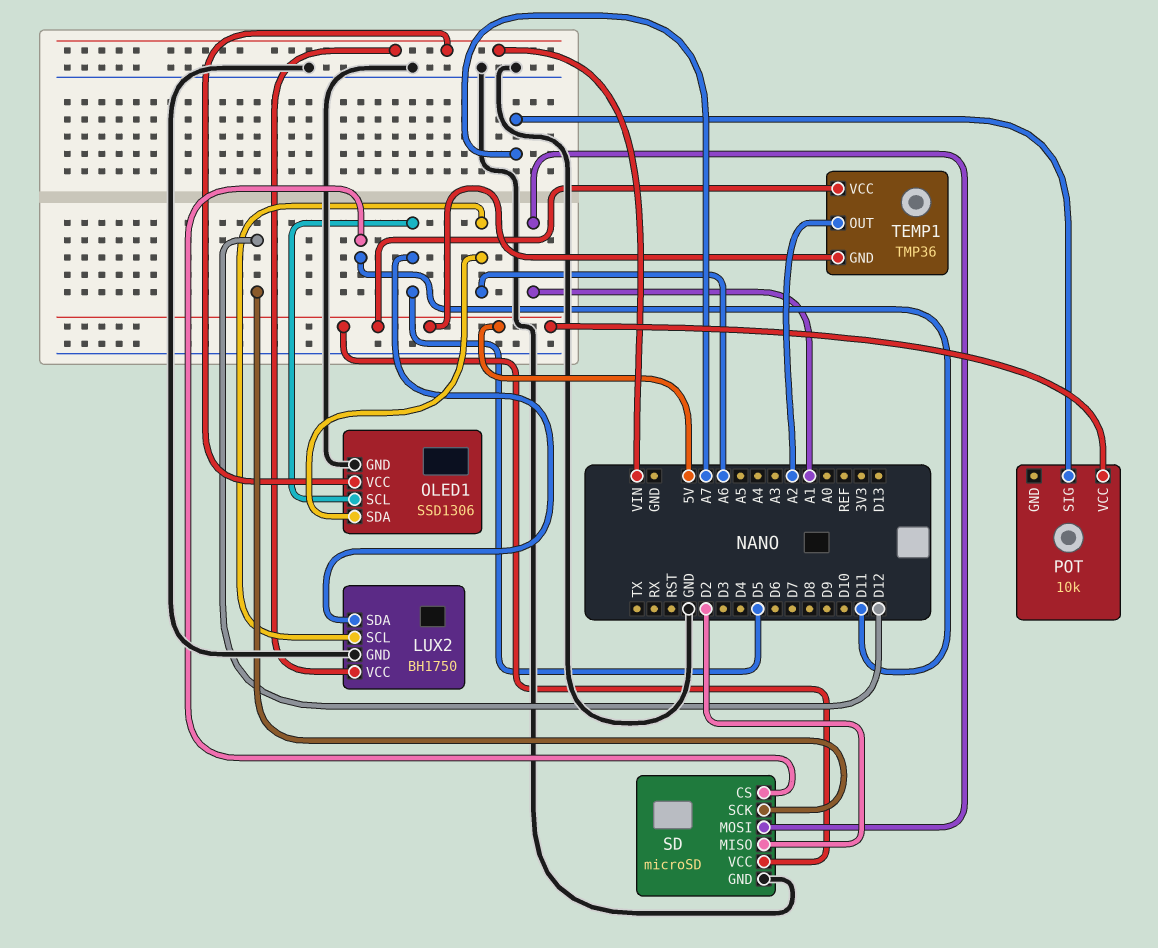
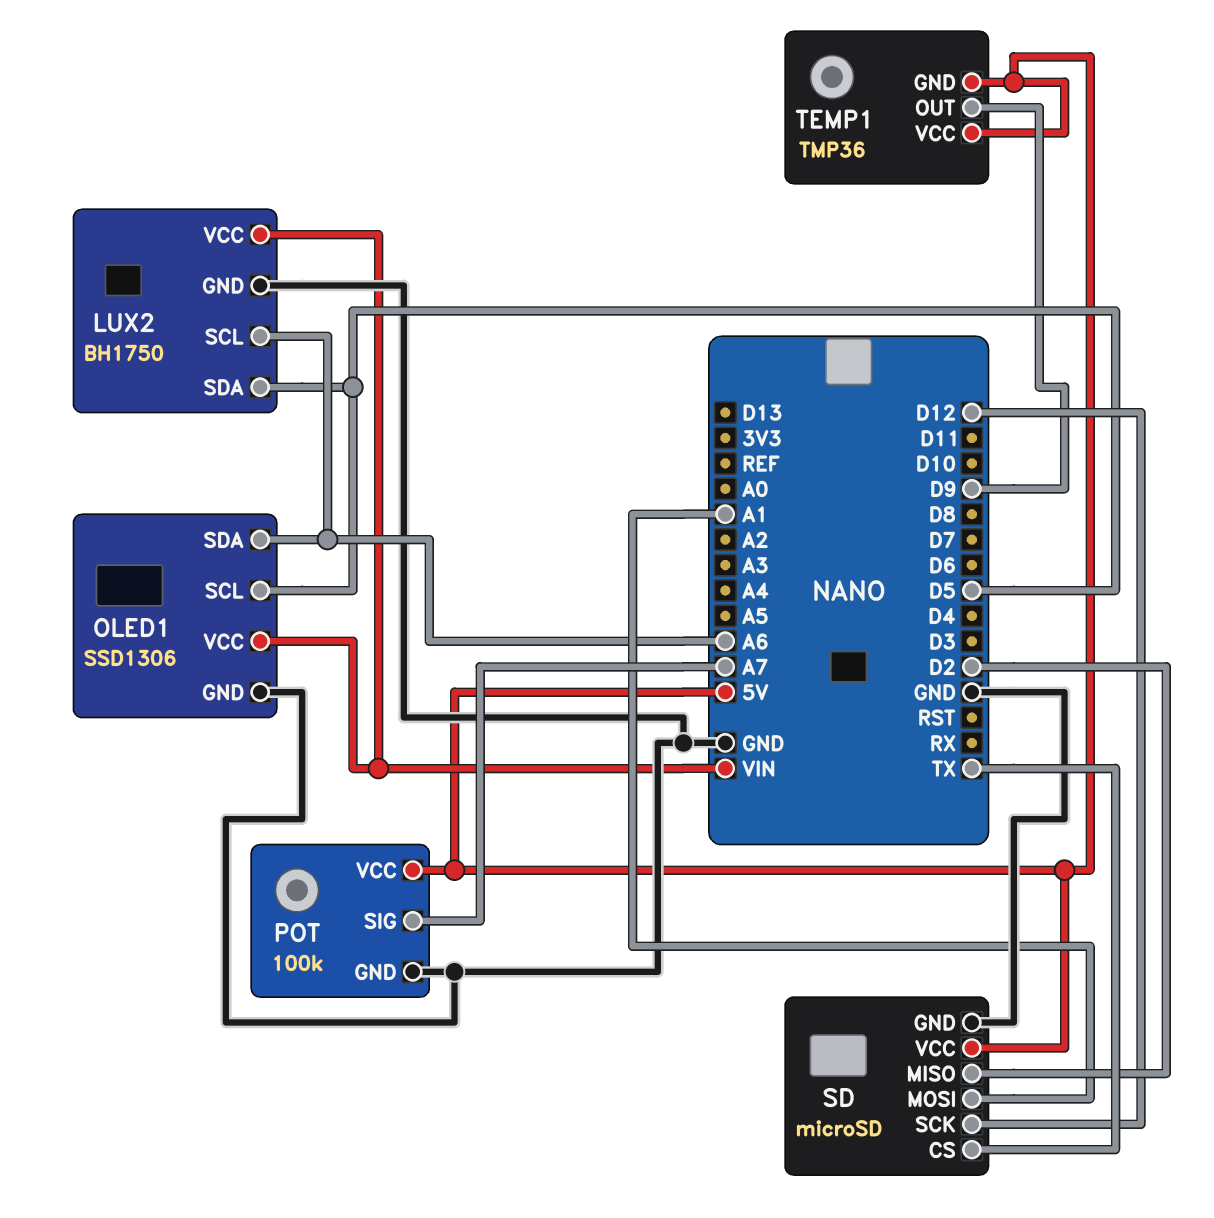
POT: 10k -> 100k
POT pin GND: none -> GND
SD pin CS: D11 -> TX
TEMP1 pin OUT: A2 -> D9

